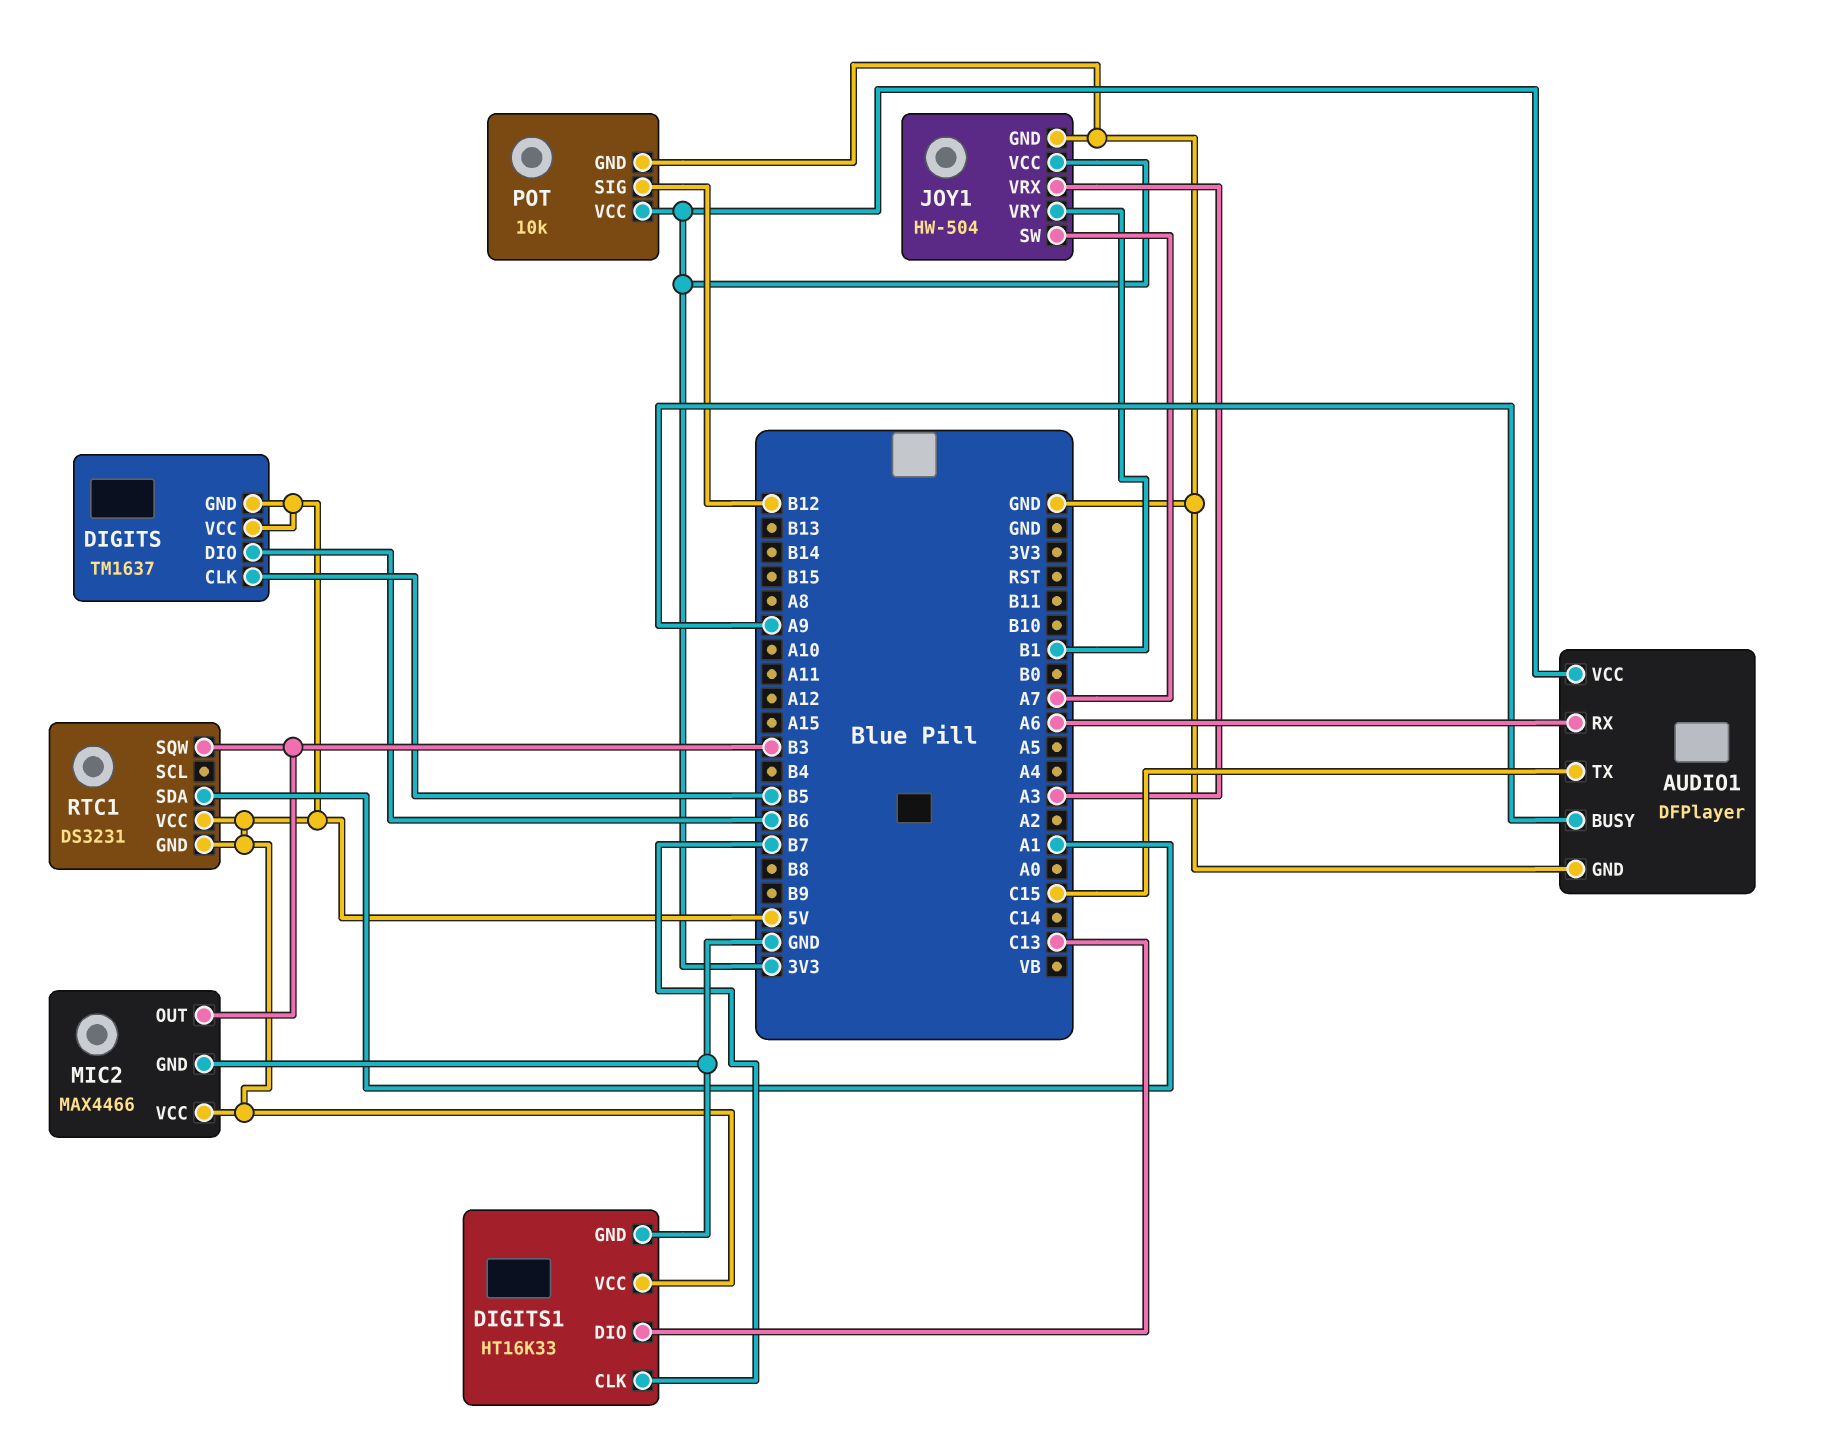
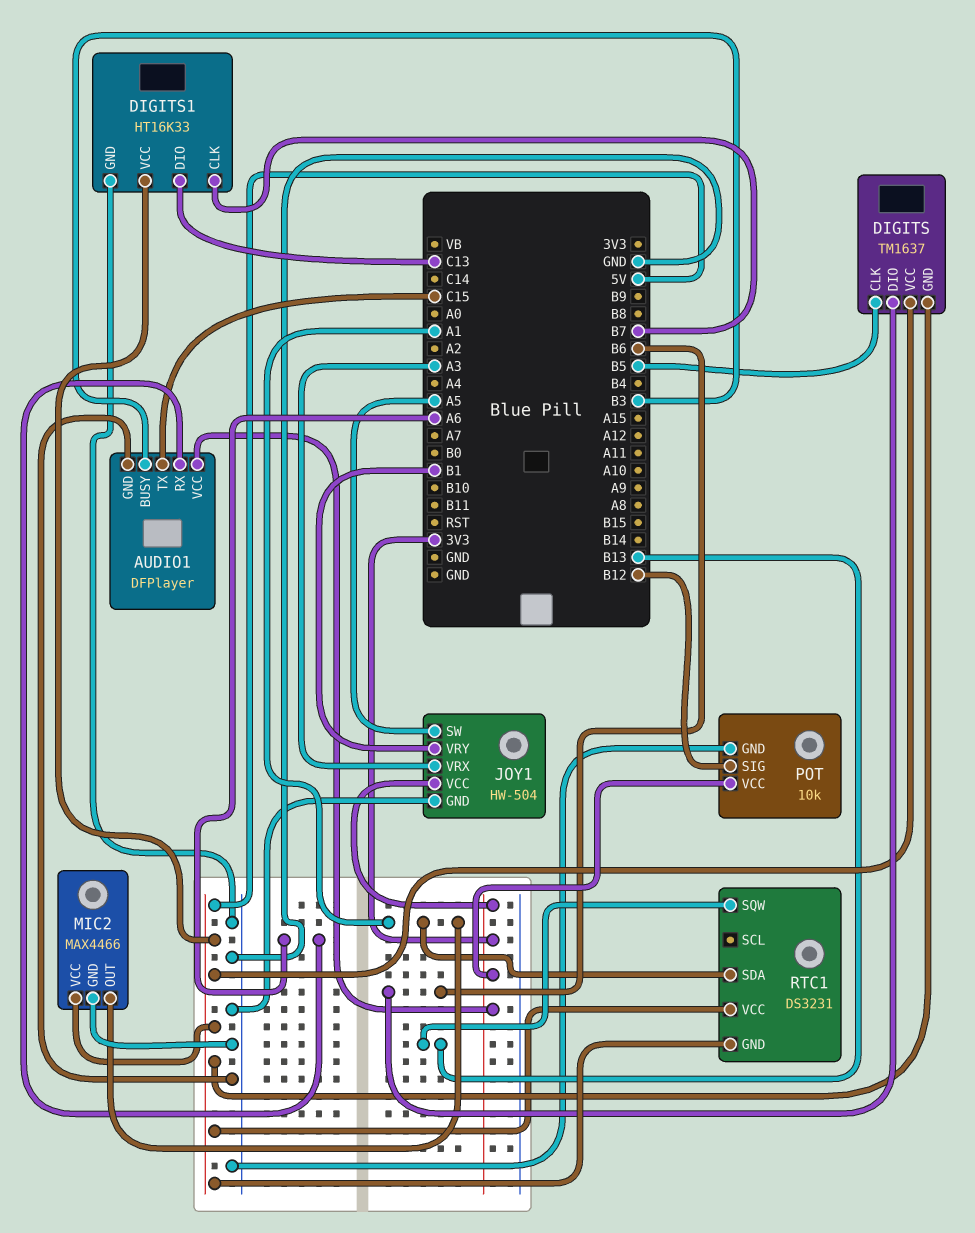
AUDIO1 pin BUSY: A9 -> B3
JOY1 pin SW: A7 -> A5
MIC2 pin OUT: B3 -> A1
RTC1 pin SQW: B3 -> B13

